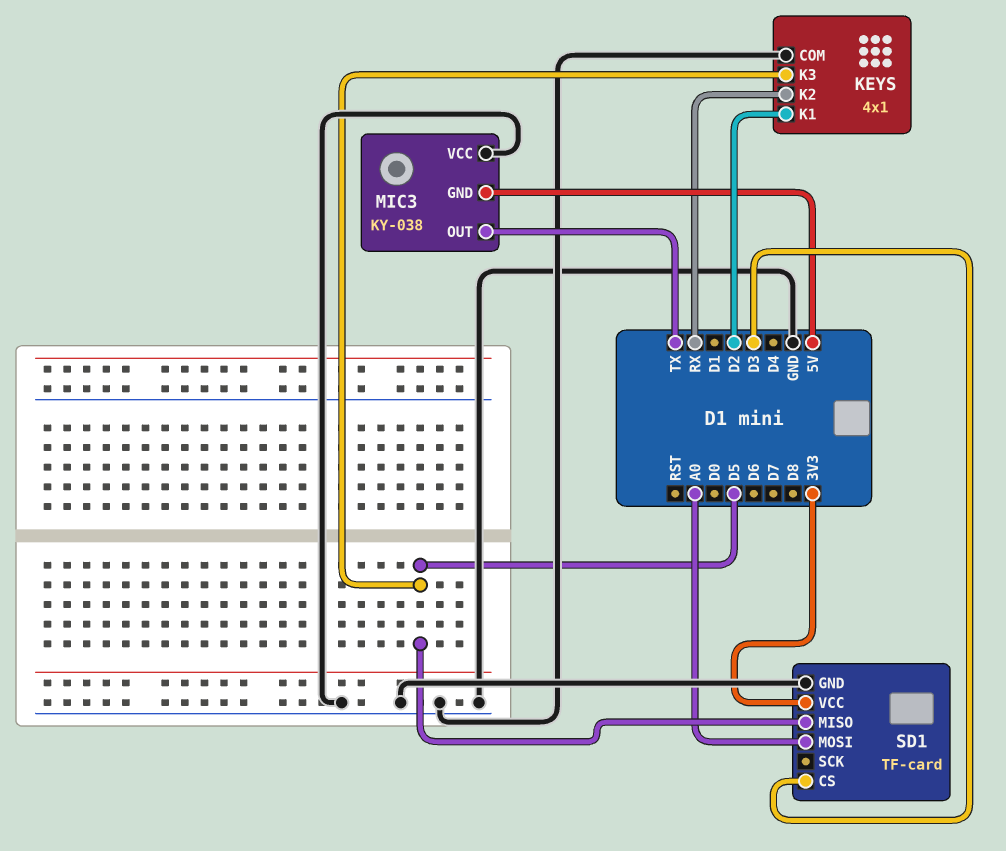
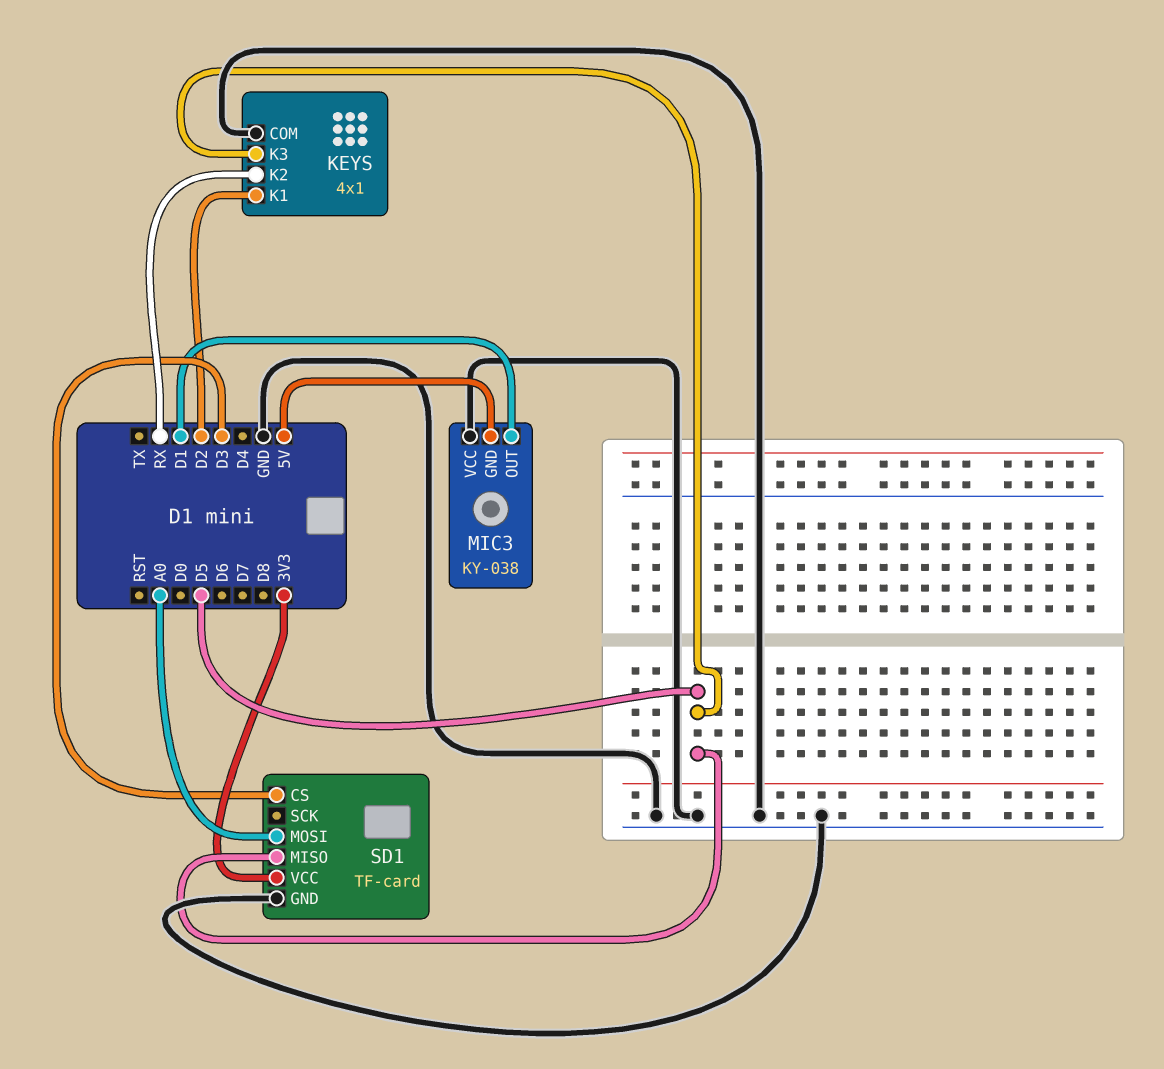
MIC3 pin OUT: TX -> D1

